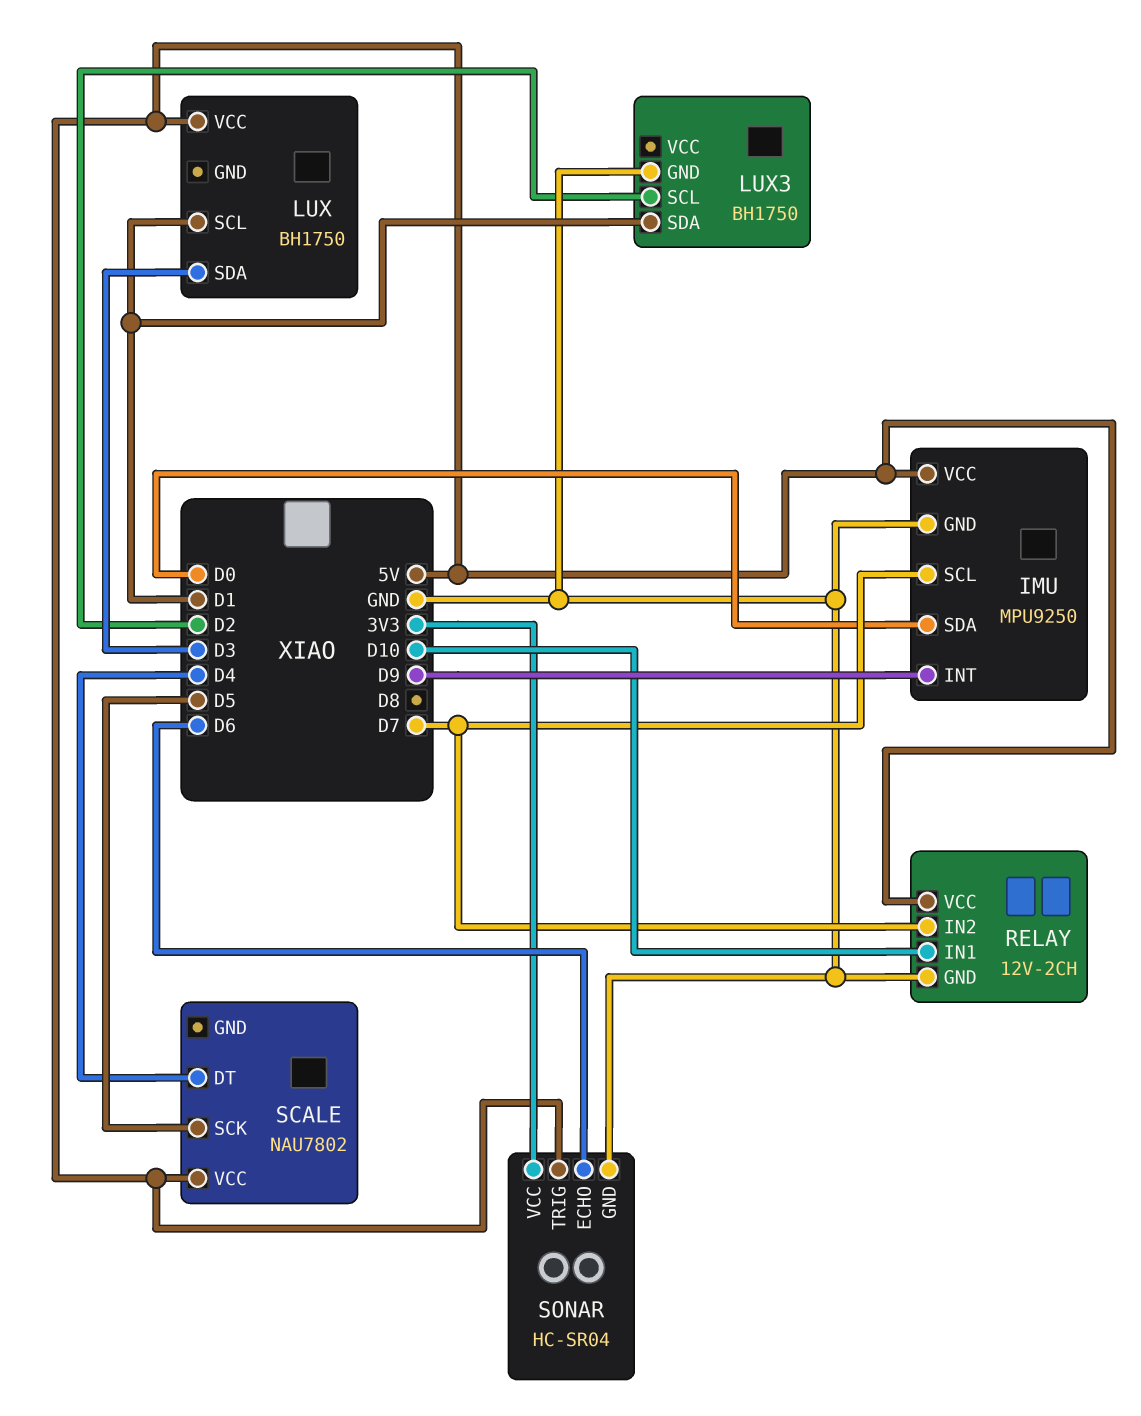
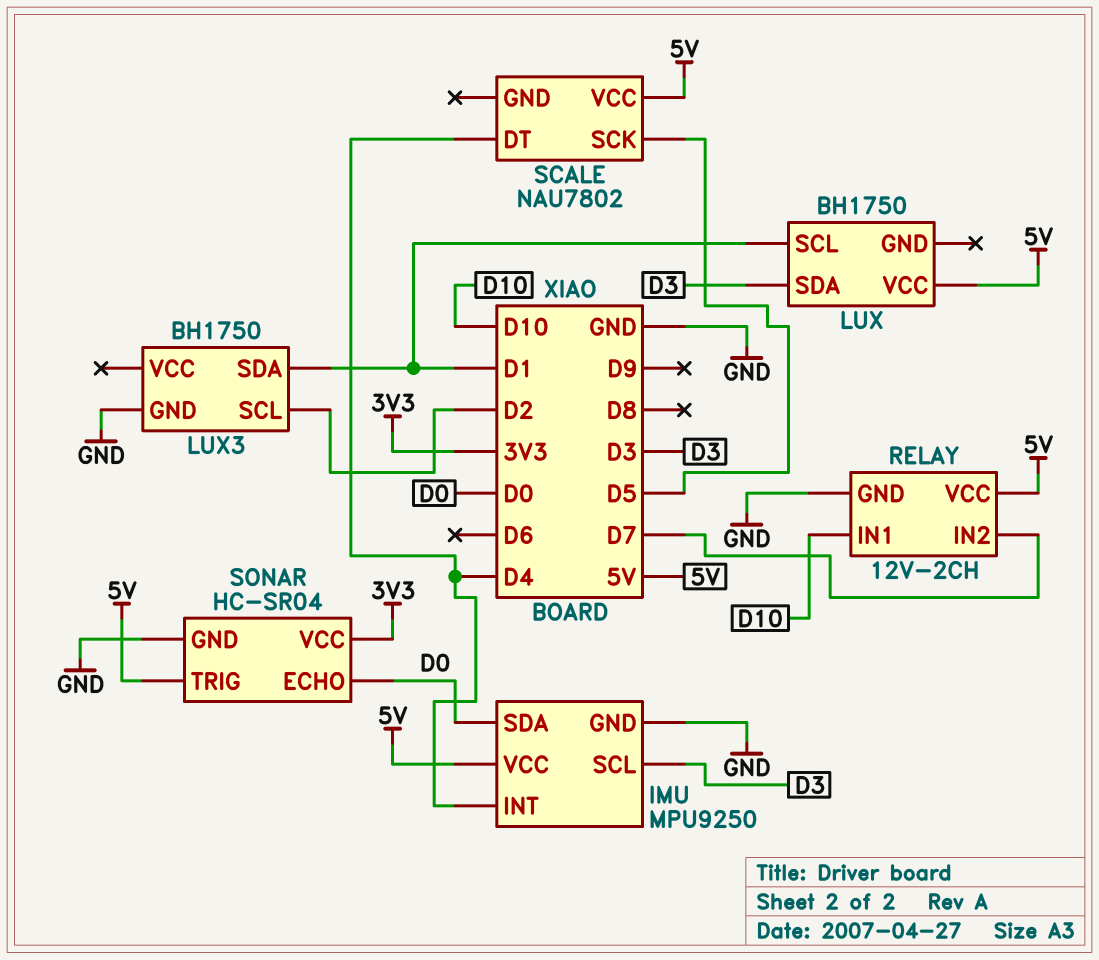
IMU pin INT: D9 -> D4
IMU pin SCL: D7 -> D3
SONAR pin ECHO: D6 -> D0

